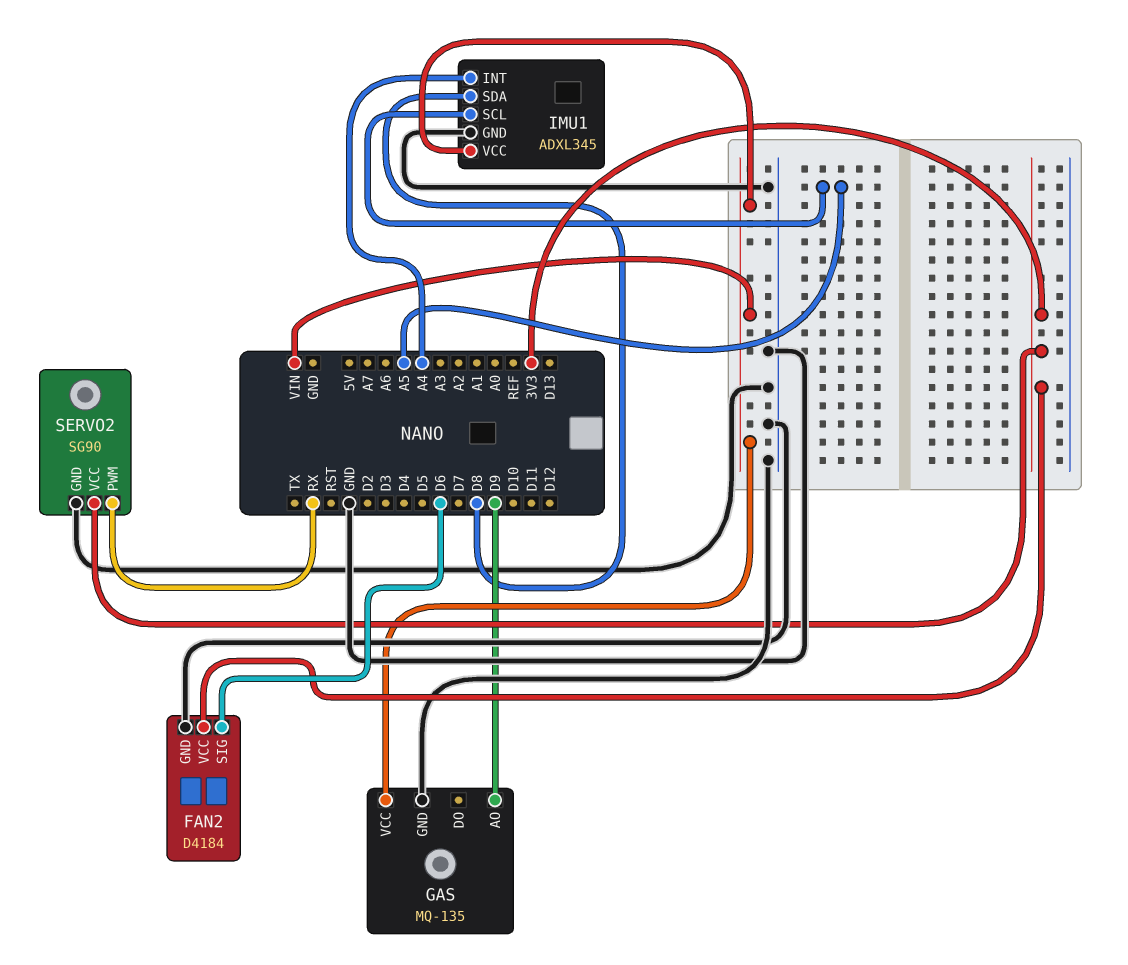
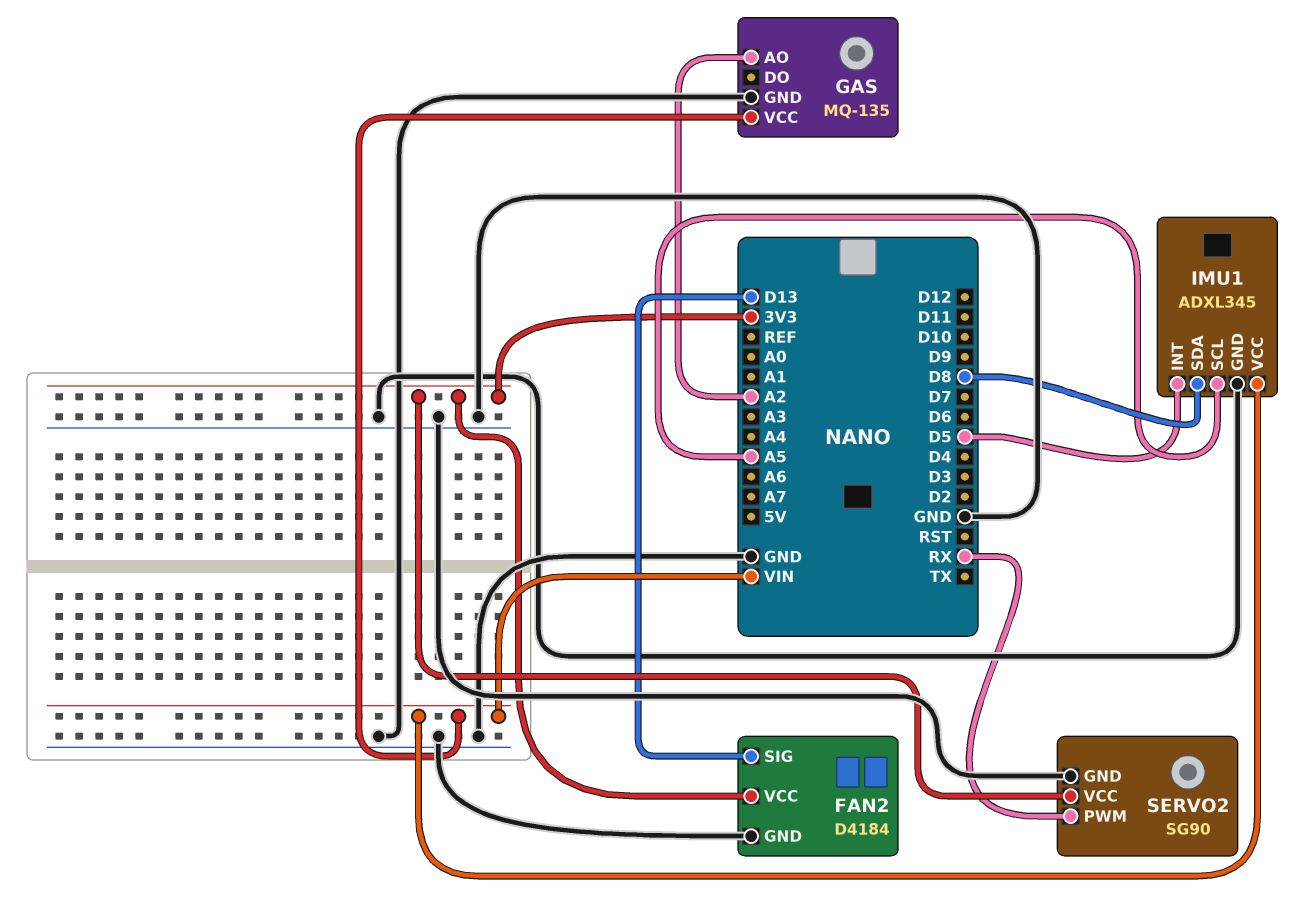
FAN2 pin SIG: D6 -> D13
GAS pin AO: D9 -> A2
IMU1 pin INT: A4 -> D5

